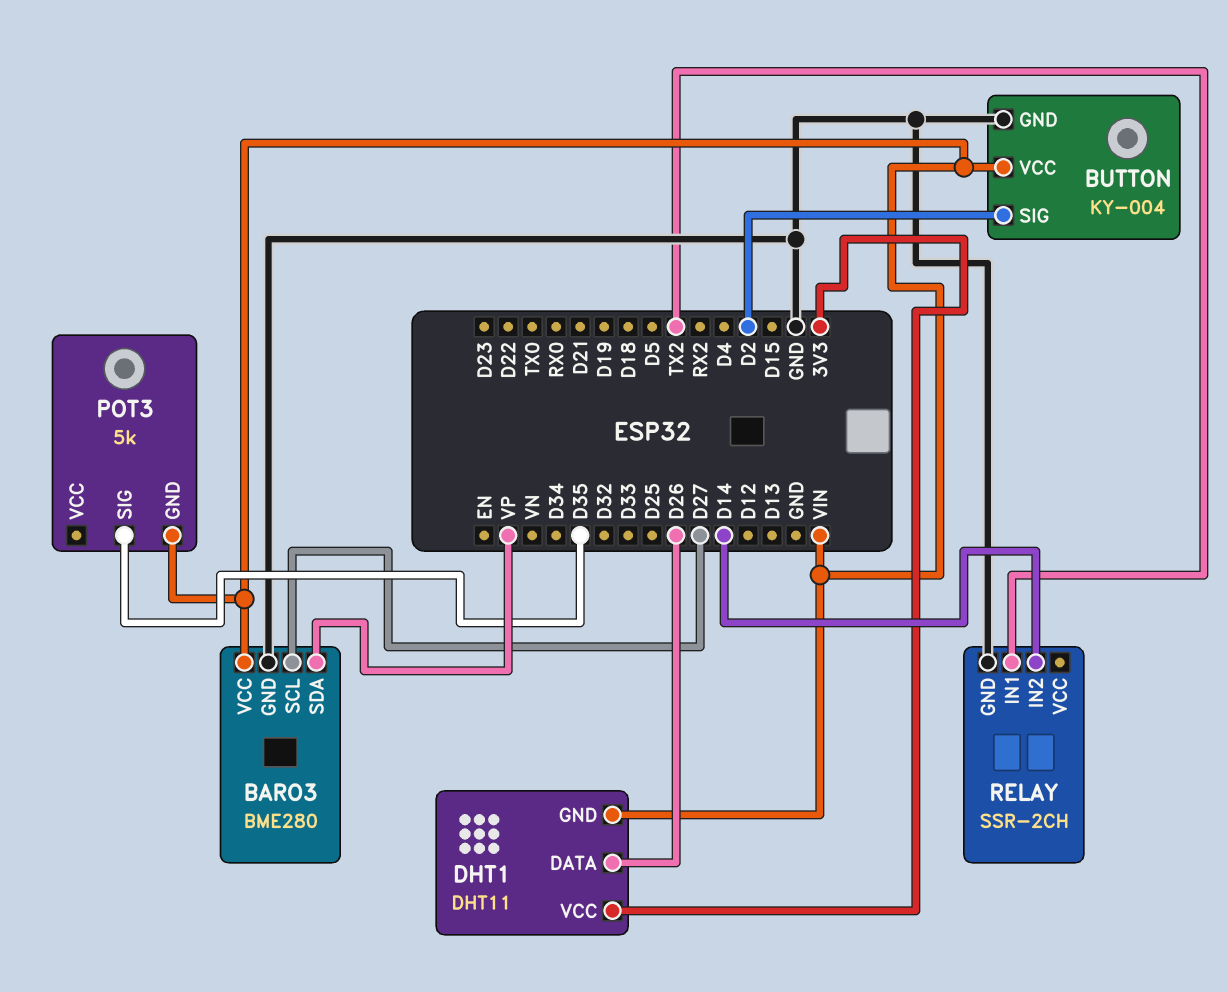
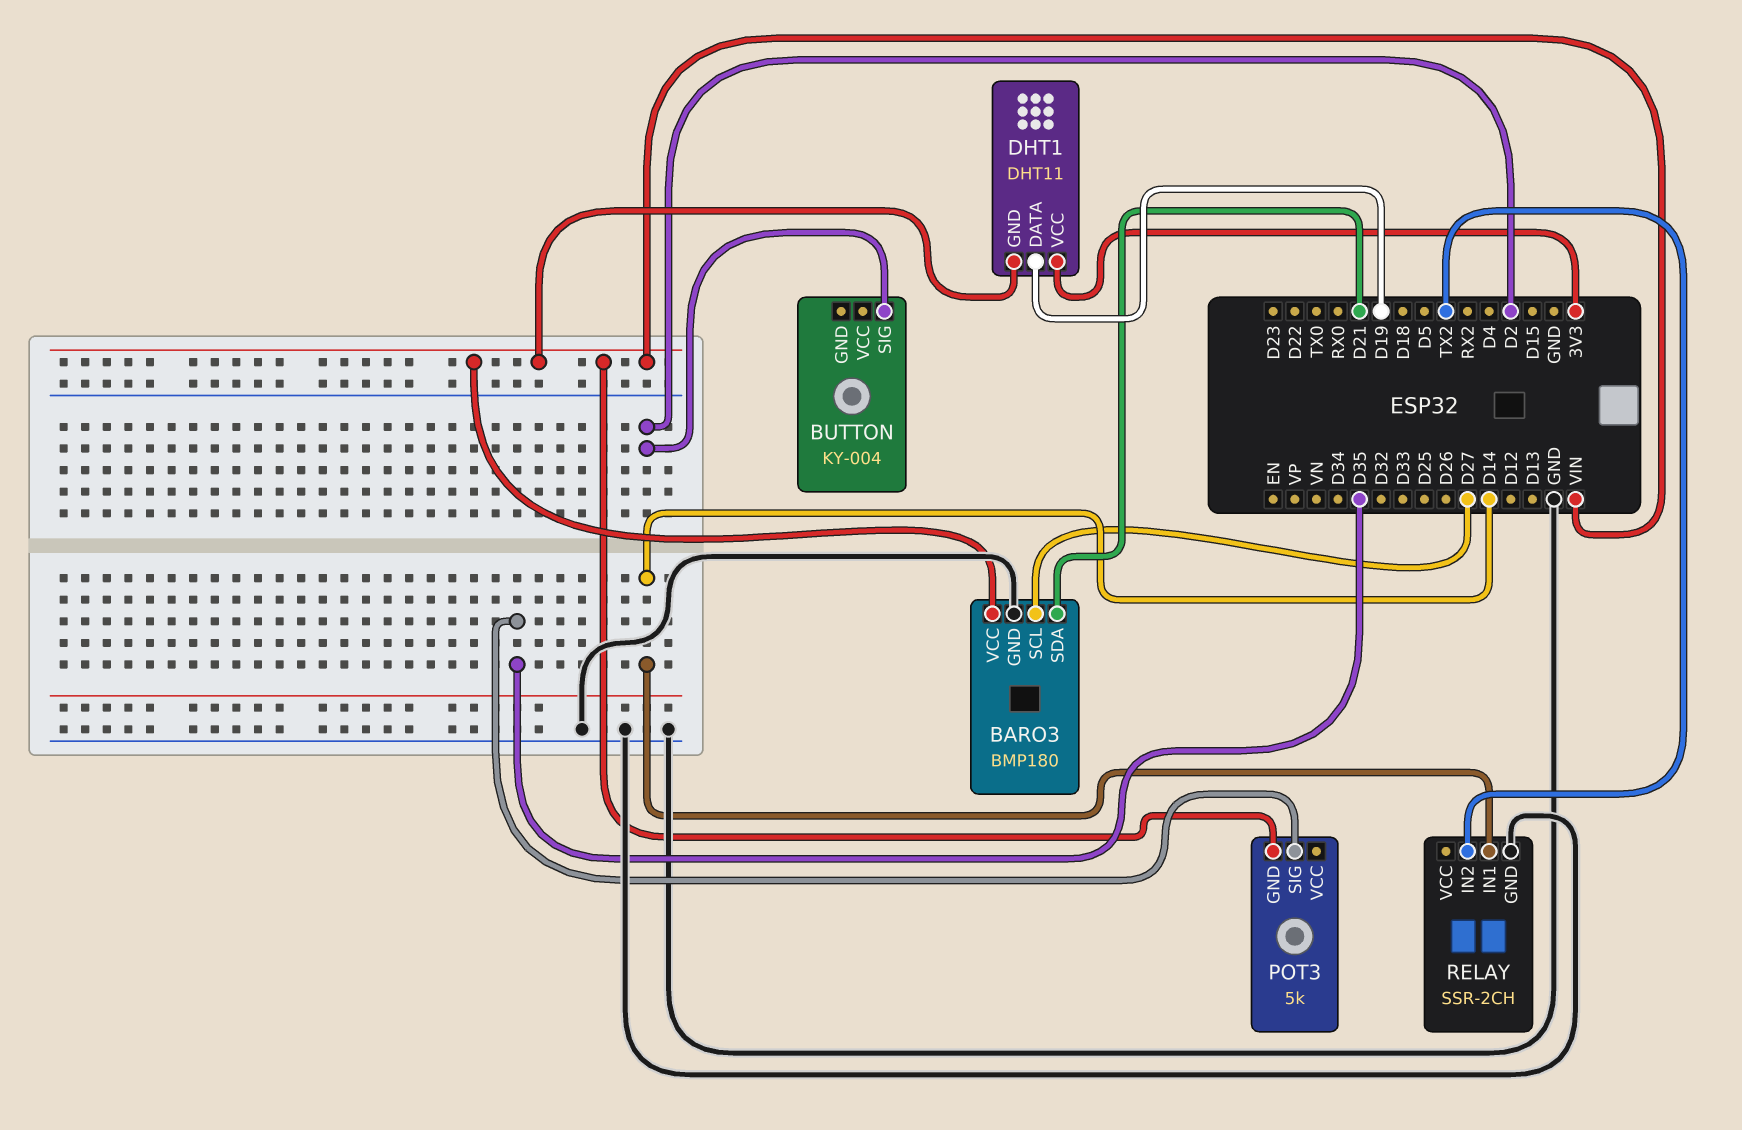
BARO3: BME280 -> BMP180
BARO3 pin SDA: VP -> D21
BUTTON pin GND: GND -> none
BUTTON pin VCC: VIN -> none
DHT1 pin DATA: D26 -> D19
RELAY pin IN1: TX2 -> D14
RELAY pin IN2: D14 -> TX2

